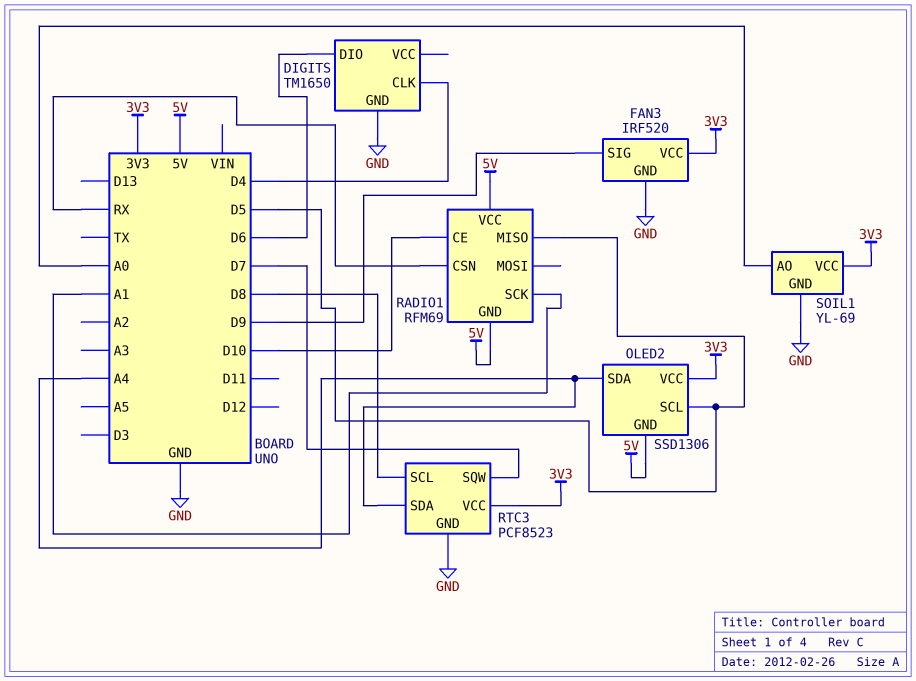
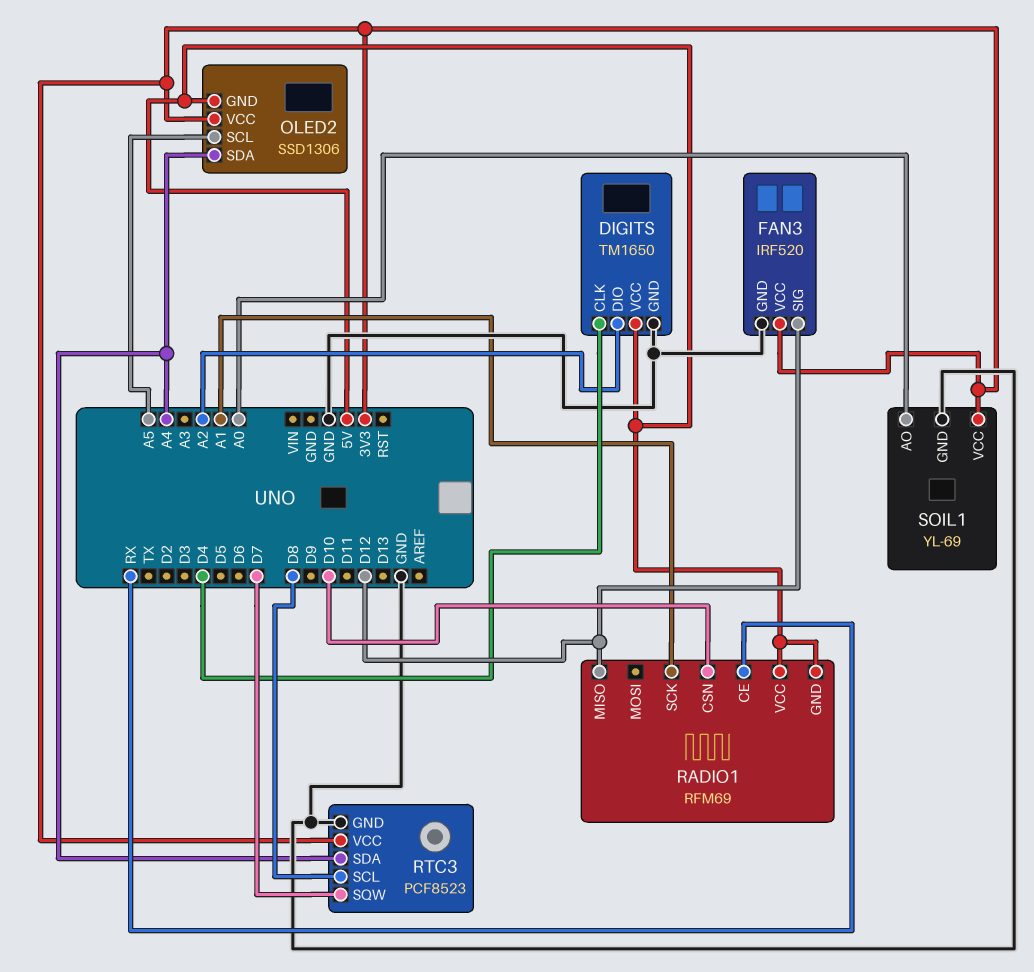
DIGITS pin DIO: D6 -> A2
DIGITS pin VCC: none -> 5V
FAN3 pin SIG: D9 -> D12
OLED2 pin SCL: D5 -> A5
RADIO1 pin CE: D10 -> RX
RADIO1 pin CSN: RX -> D10
RADIO1 pin MISO: D5 -> D12

